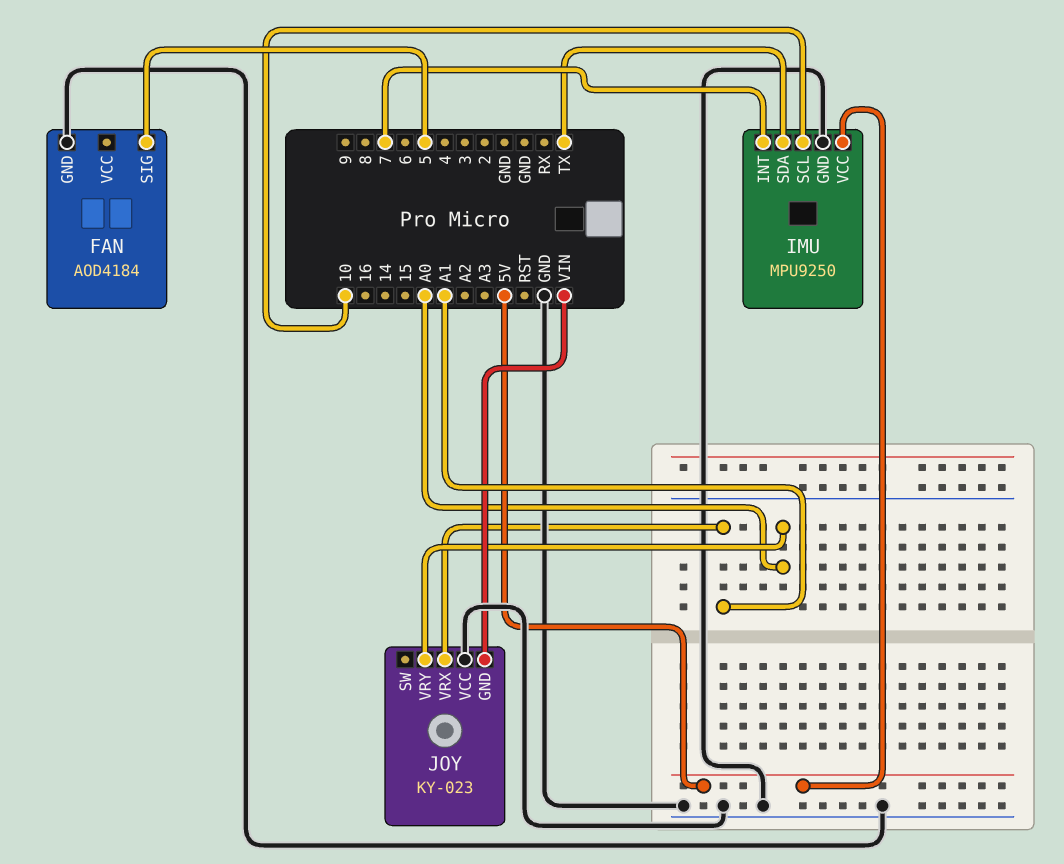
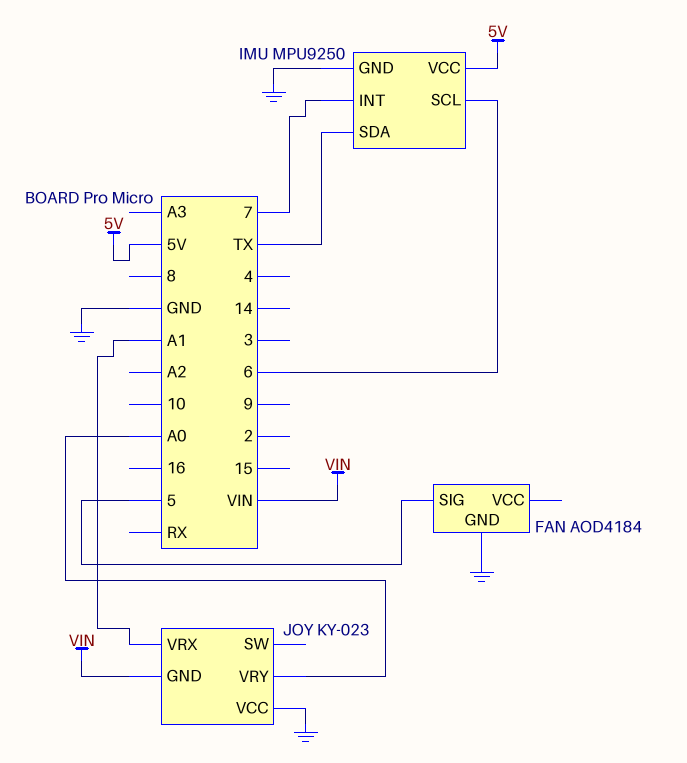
IMU pin SCL: 10 -> 6

